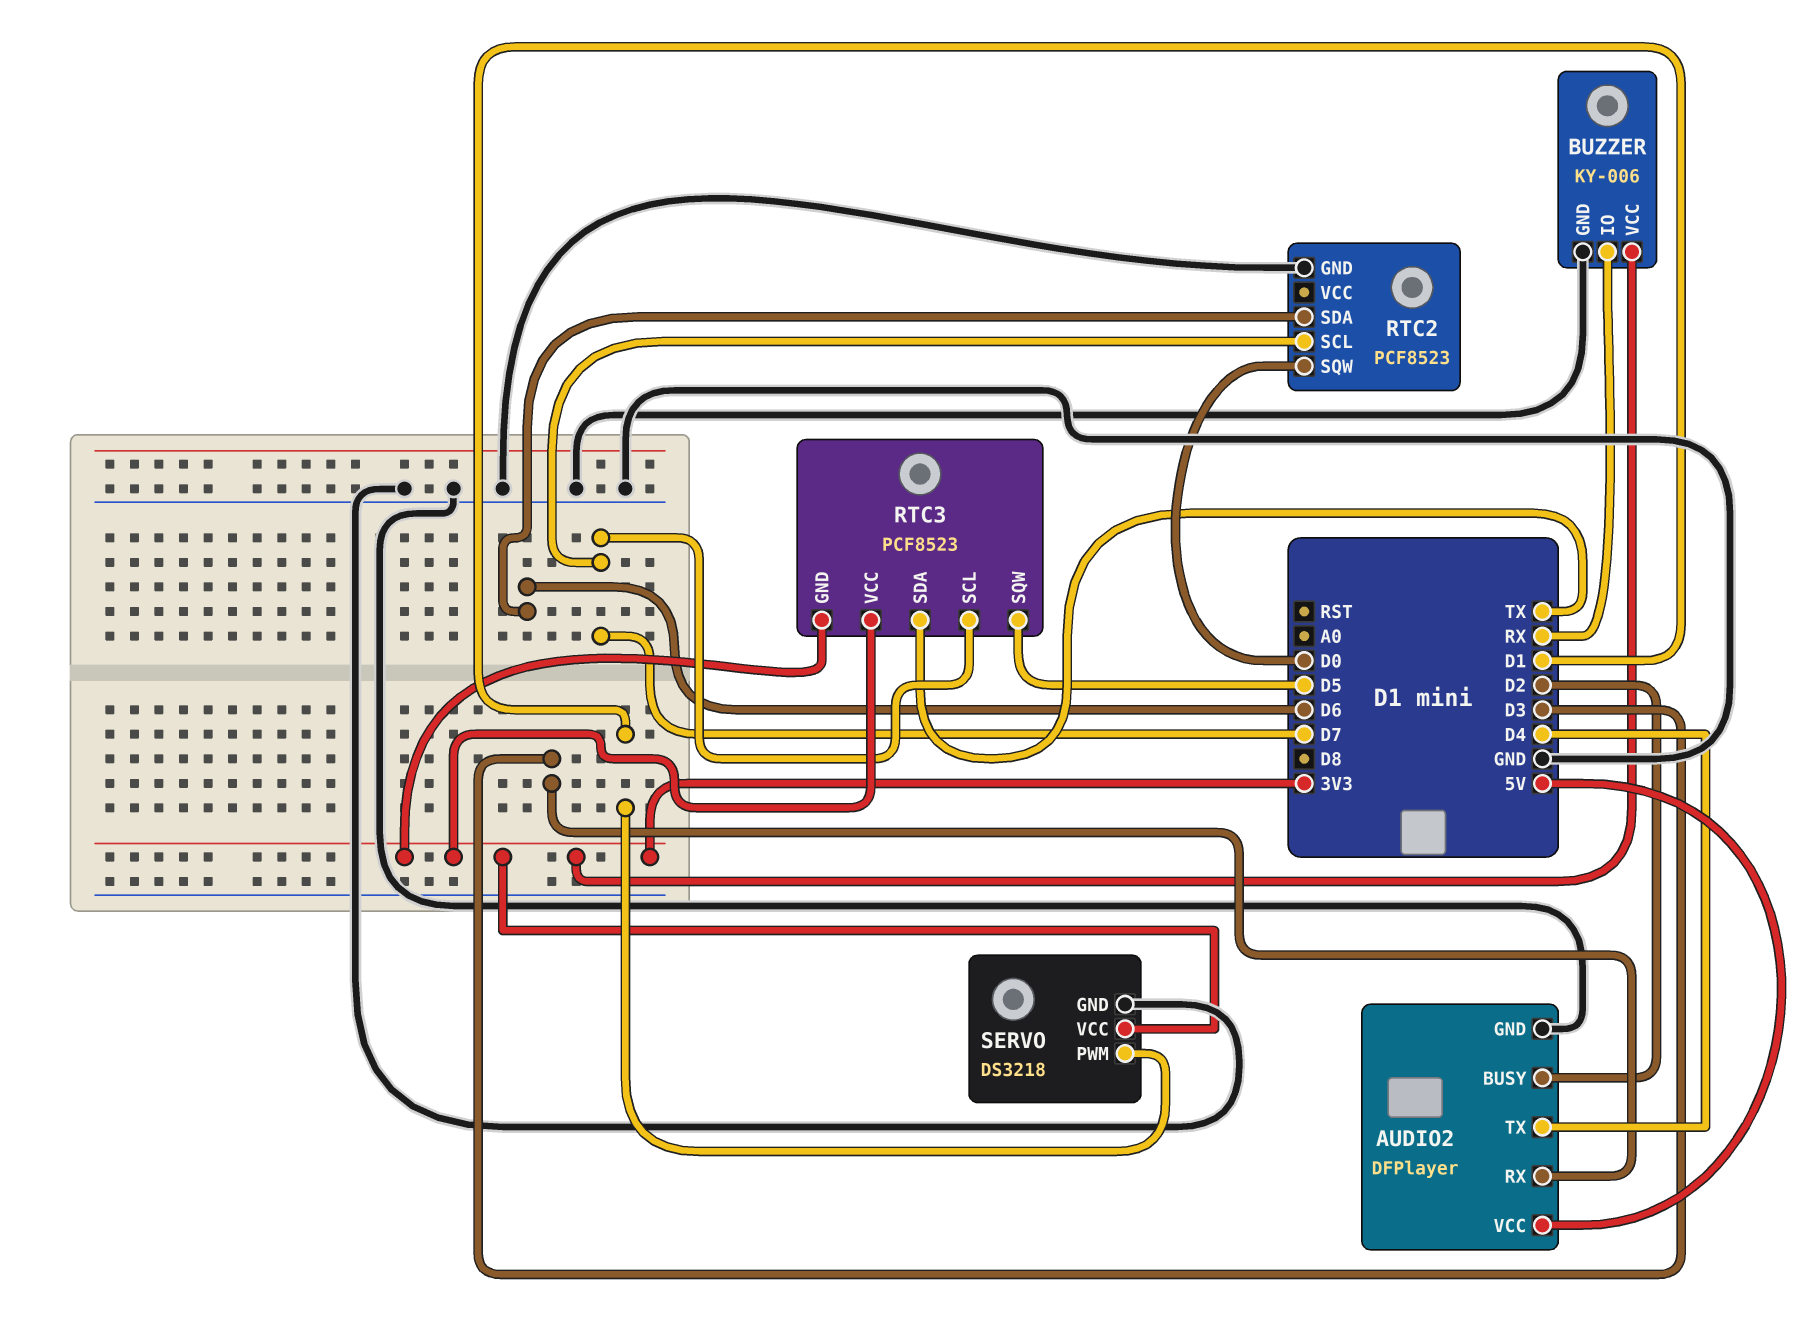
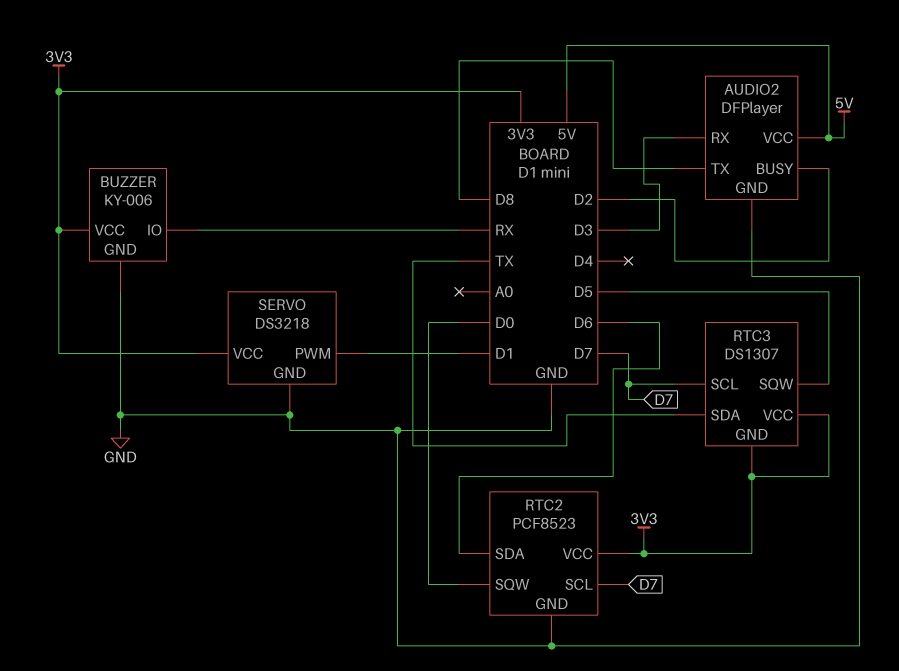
AUDIO2 pin TX: D4 -> D8
RTC2 pin VCC: none -> 3V3
RTC3: PCF8523 -> DS1307

